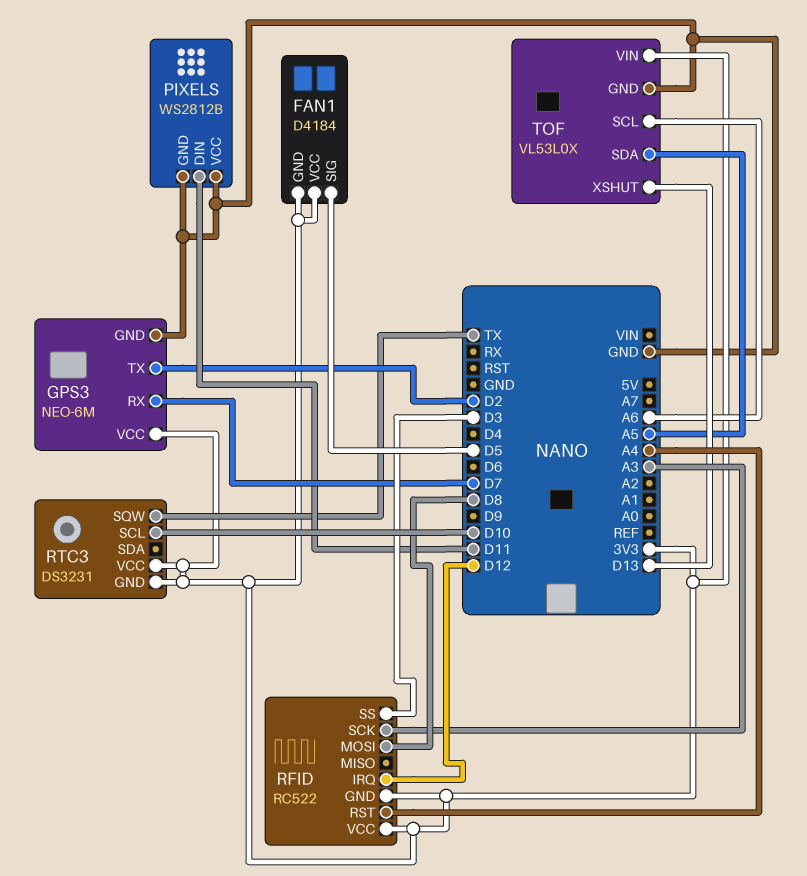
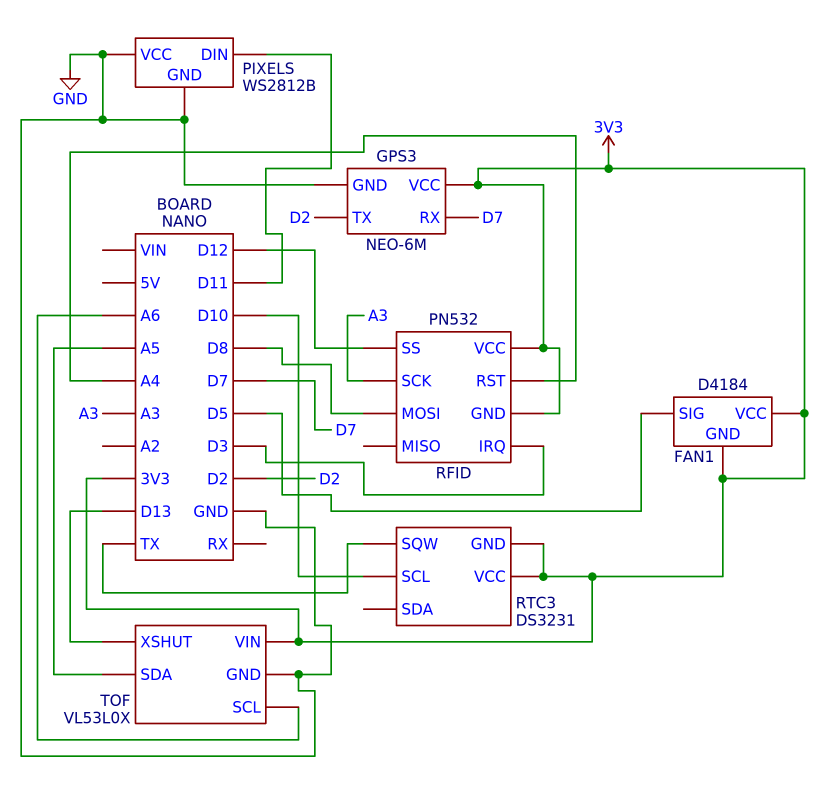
RFID: RC522 -> PN532
RFID pin IRQ: D12 -> D3
RFID pin SS: D3 -> D12

